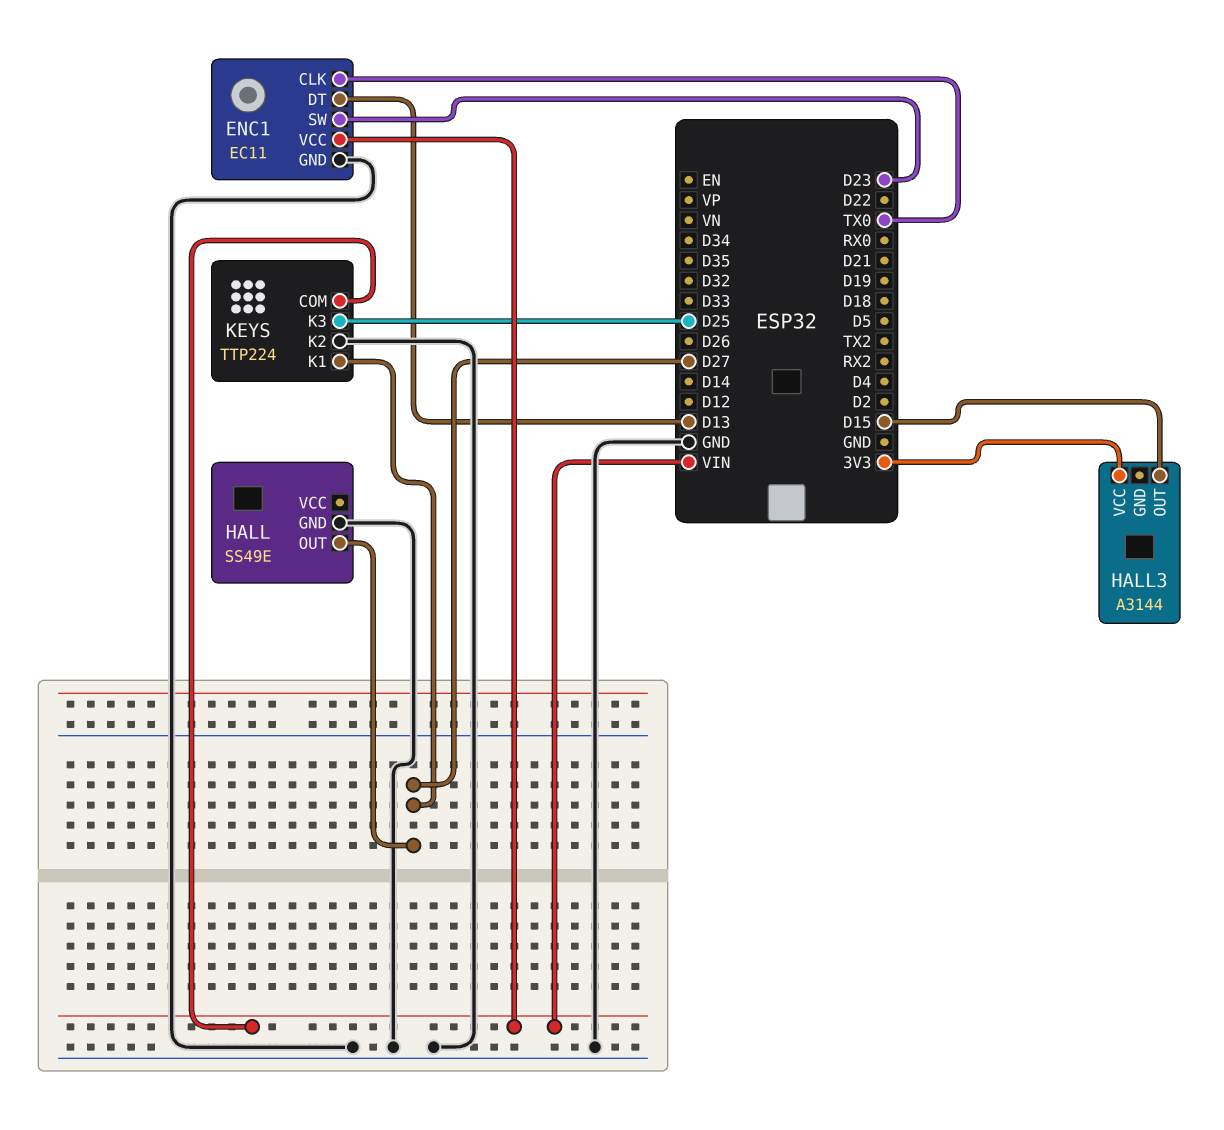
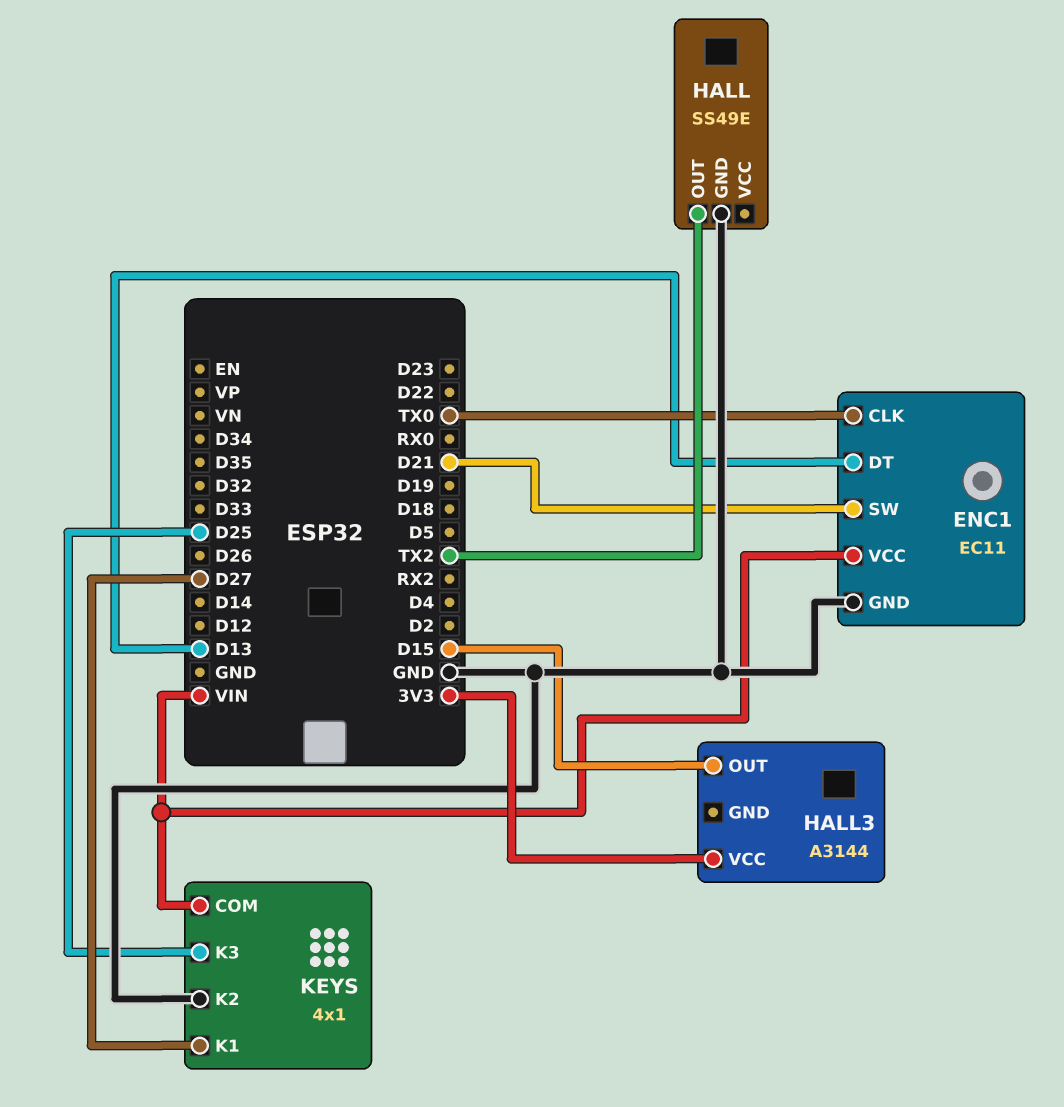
ENC1 pin SW: D23 -> D21
HALL pin OUT: D27 -> TX2
KEYS: TTP224 -> 4x1

